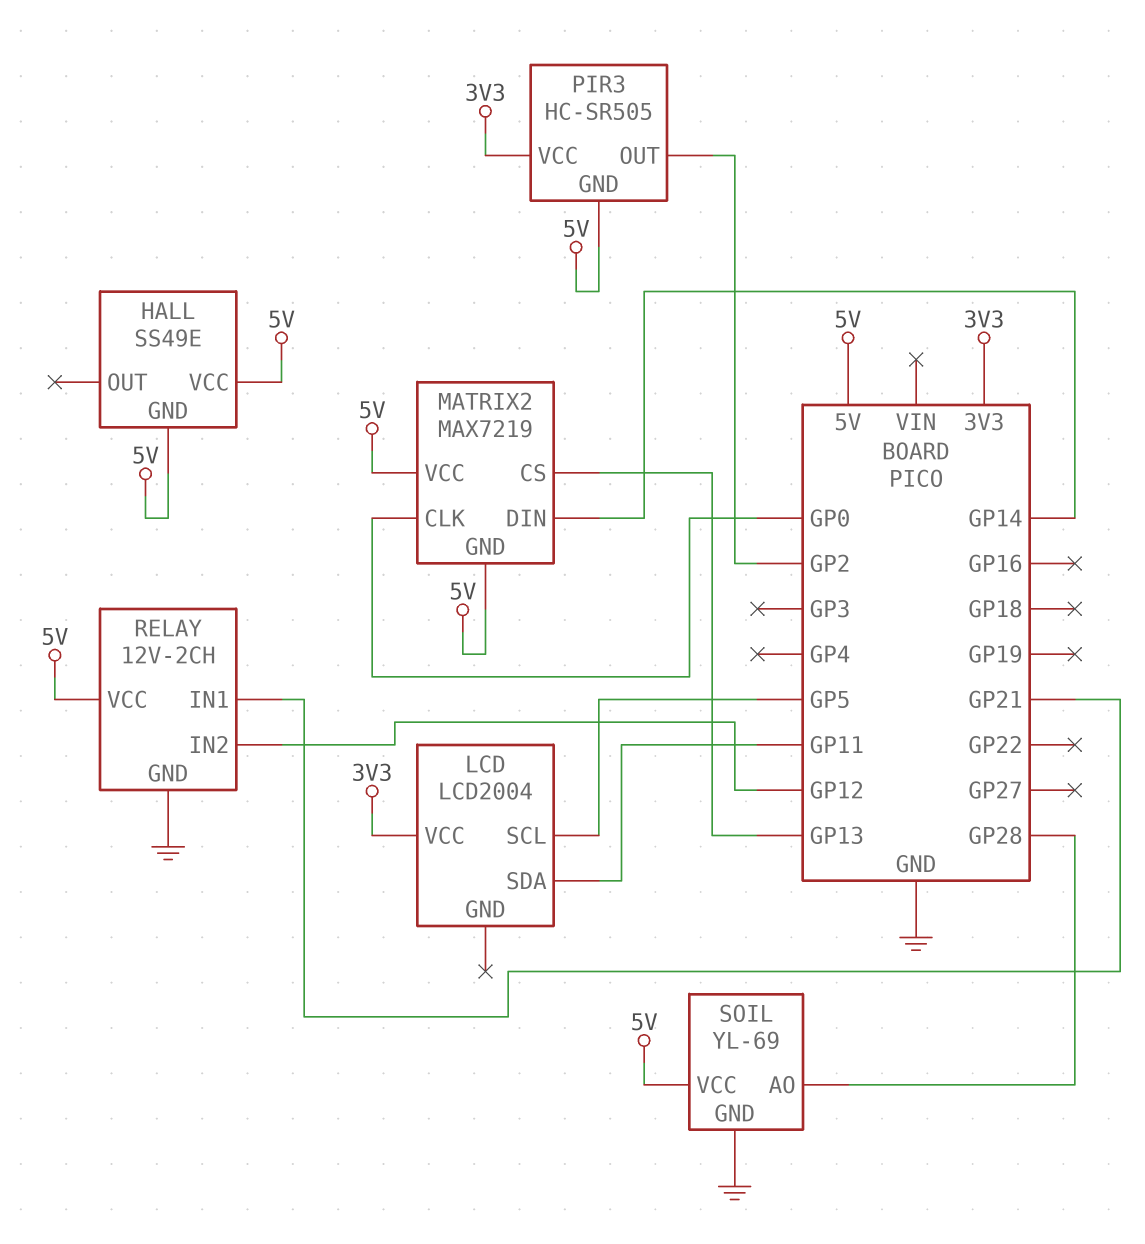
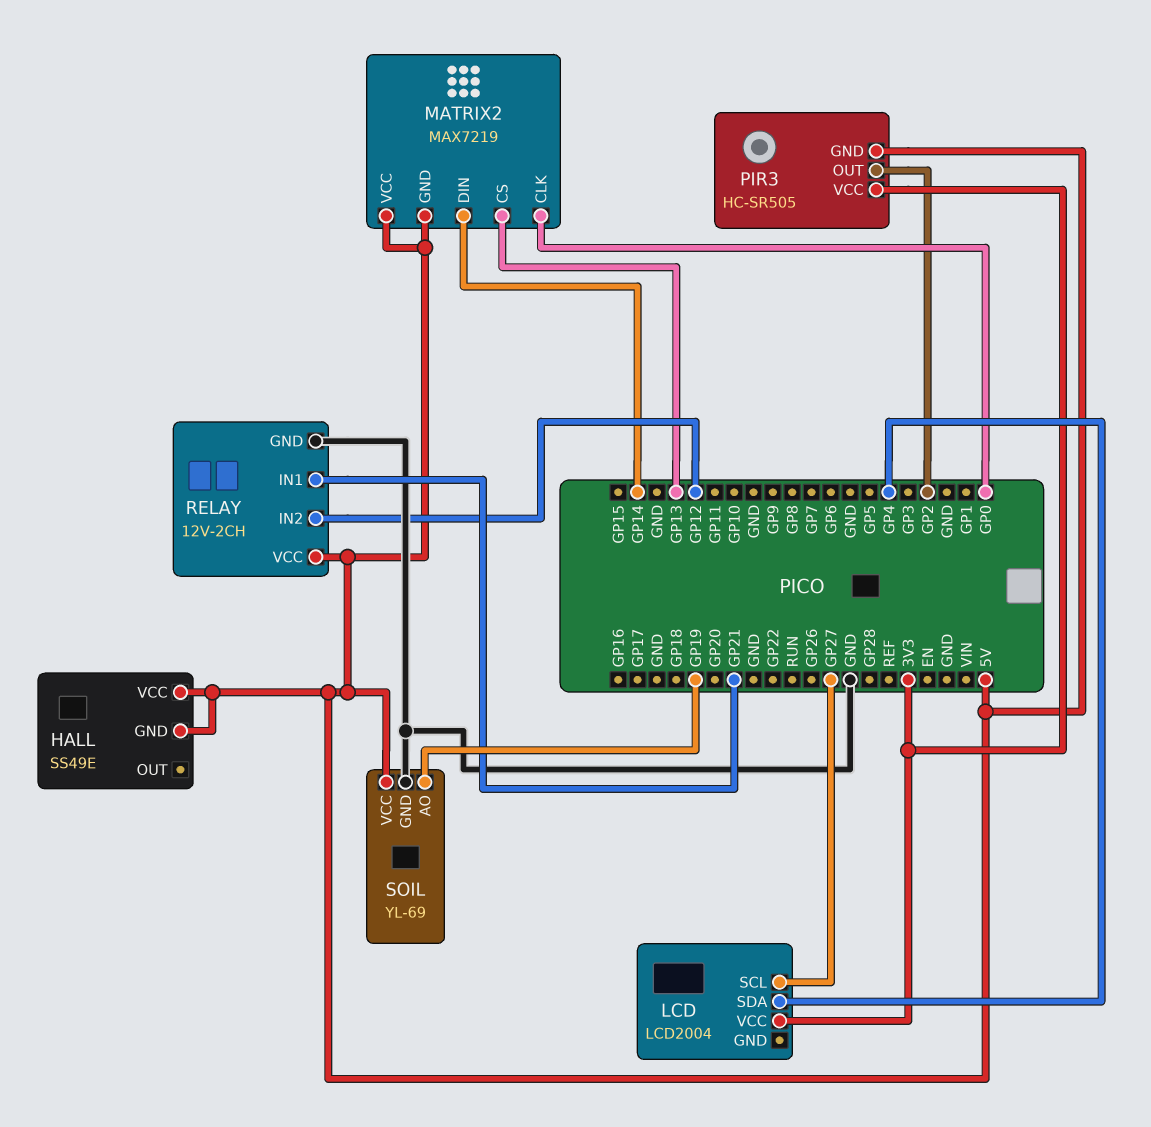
LCD pin SCL: GP5 -> GP27
LCD pin SDA: GP11 -> GP4
SOIL pin AO: GP28 -> GP19

